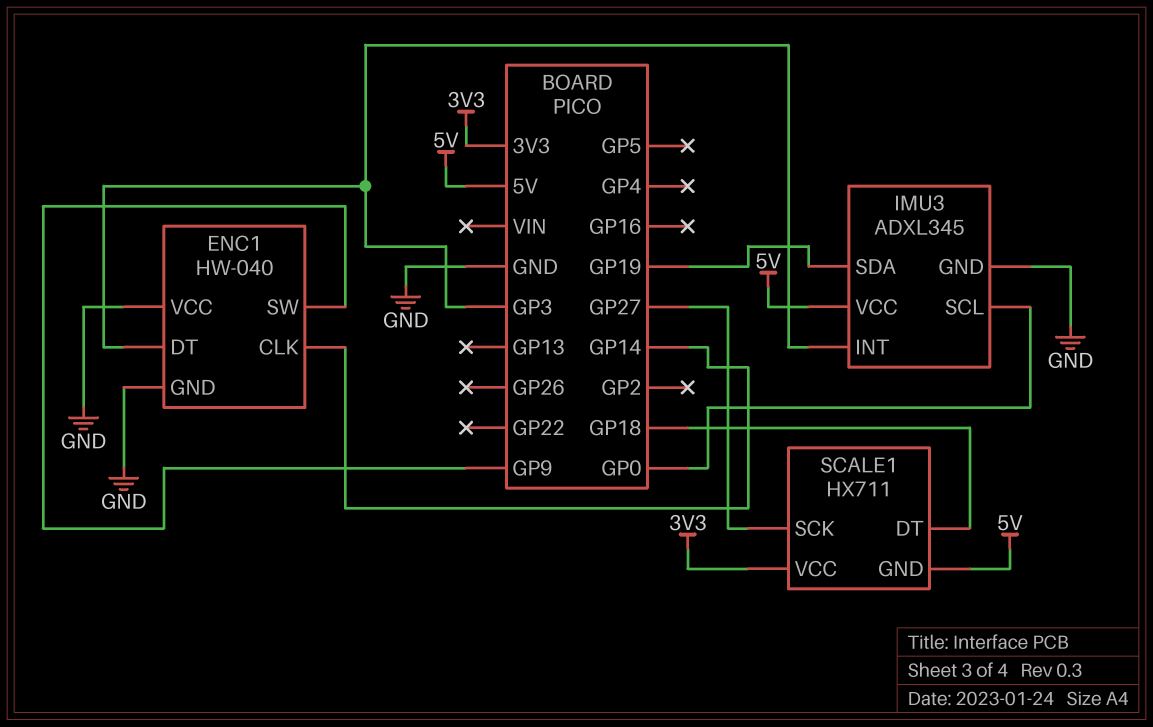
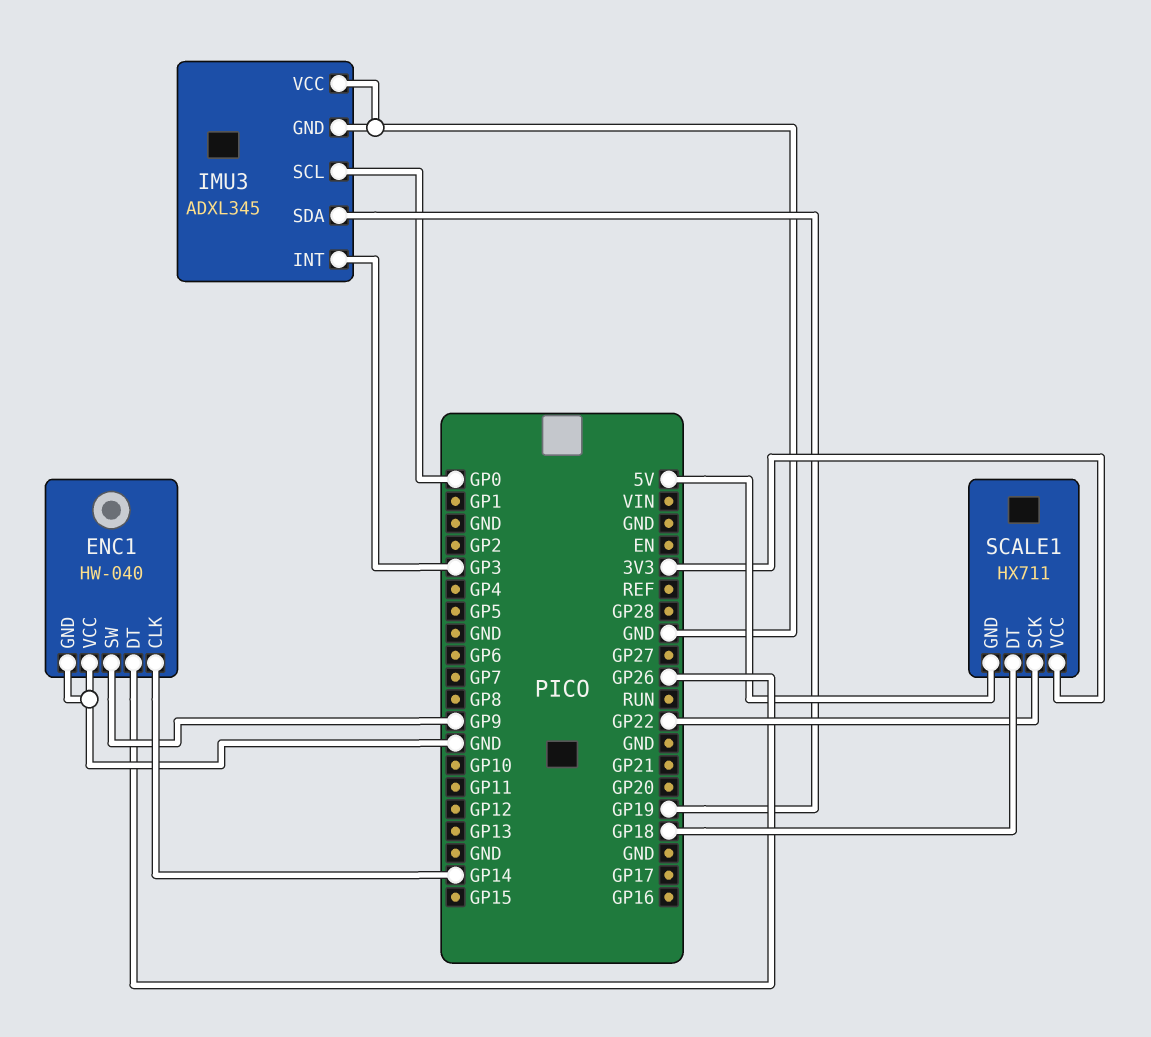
ENC1 pin DT: GP3 -> GP26
IMU3 pin VCC: 5V -> GND
SCALE1 pin SCK: GP27 -> GP22

